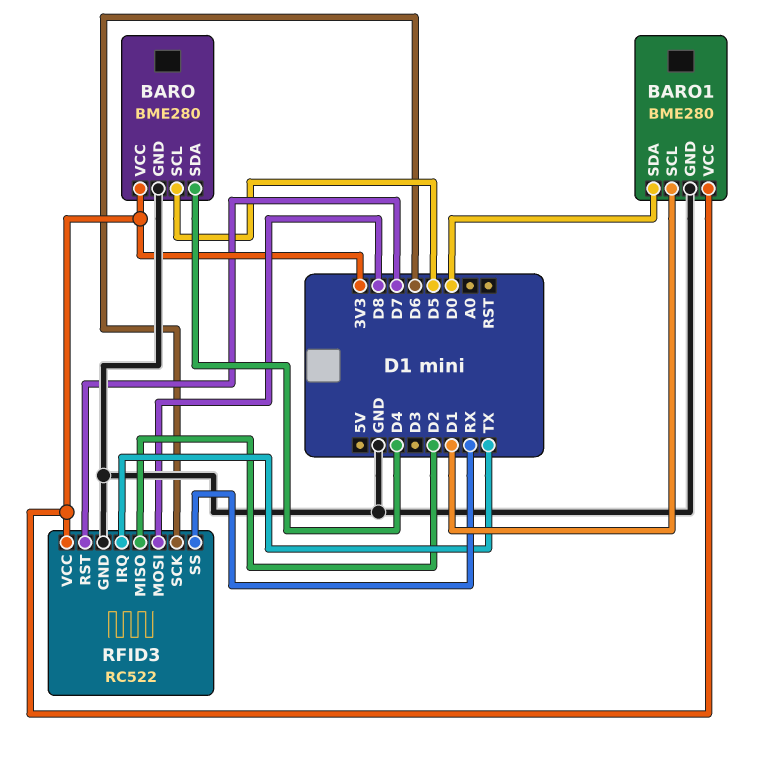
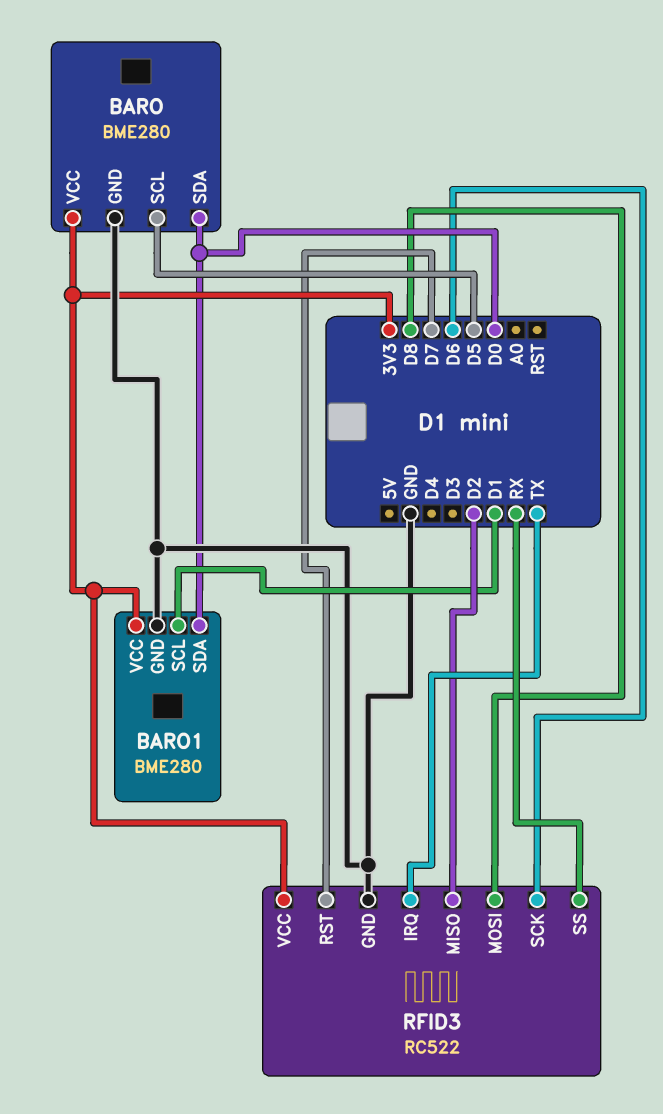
BARO pin SDA: D4 -> D0

